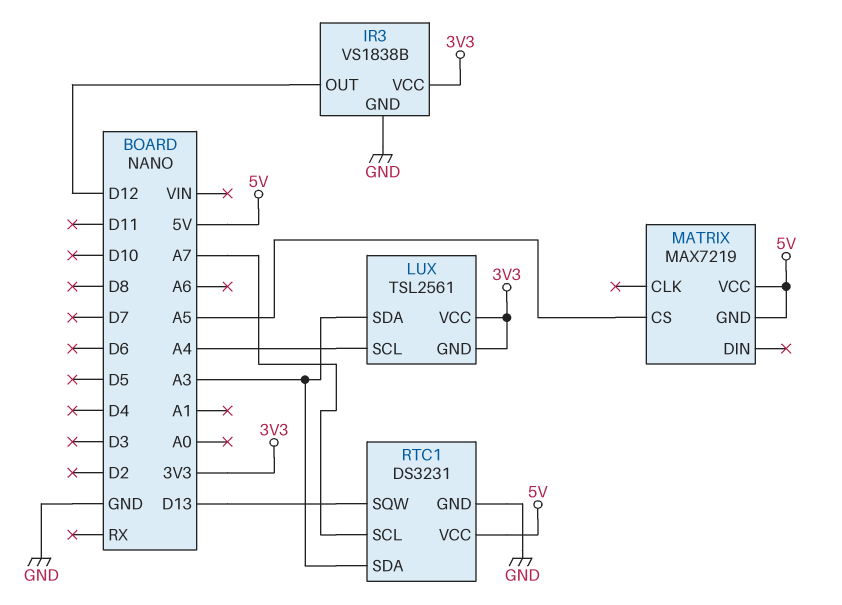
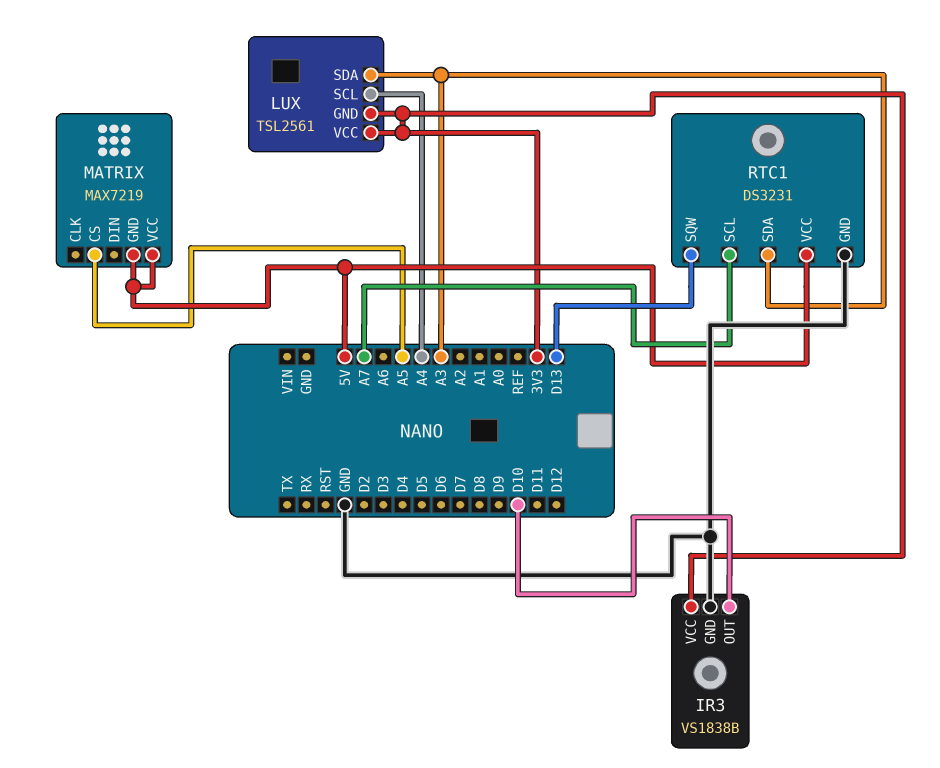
IR3 pin OUT: D12 -> D10

